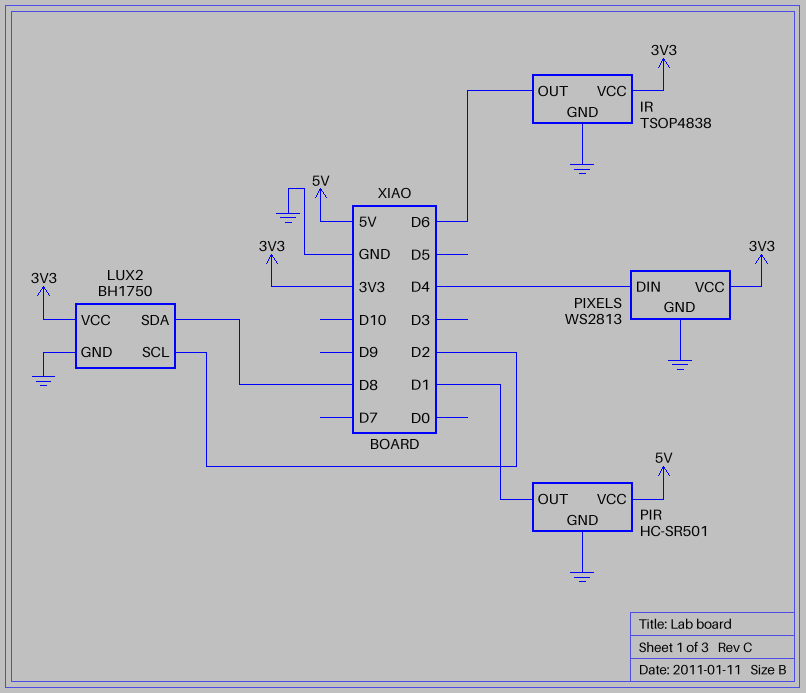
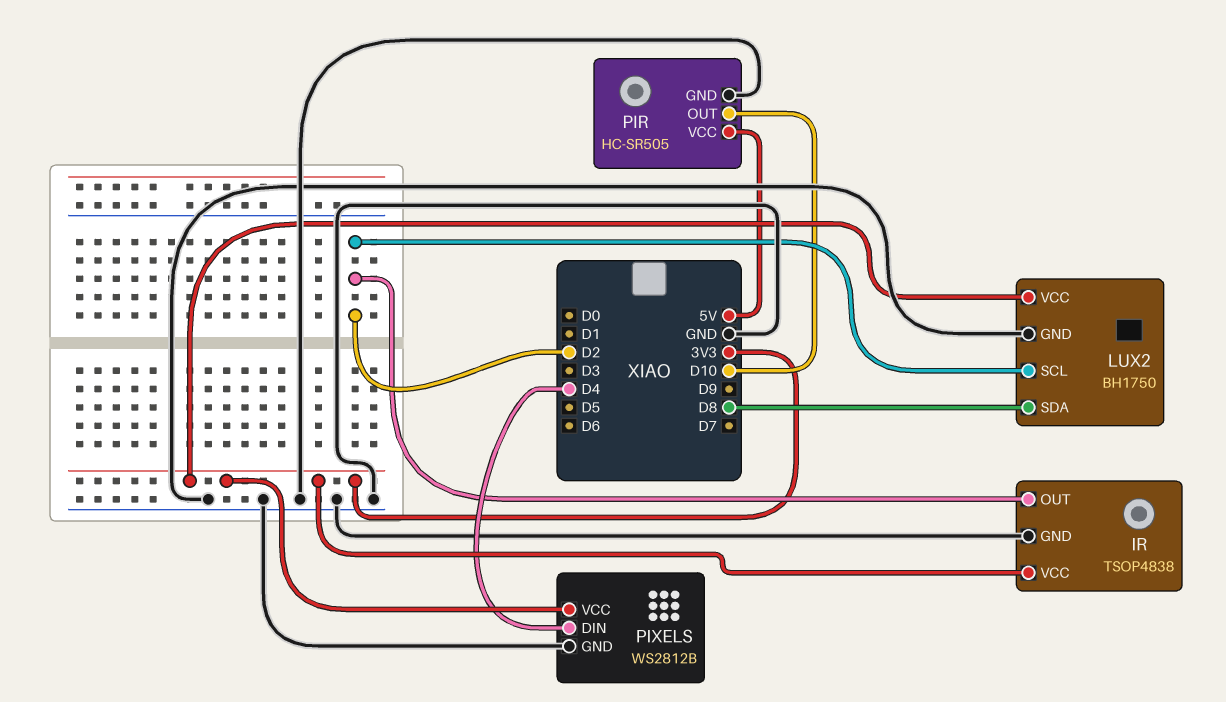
IR pin OUT: D6 -> D2
PIR: HC-SR501 -> HC-SR505
PIR pin OUT: D1 -> D10
PIXELS: WS2813 -> WS2812B

